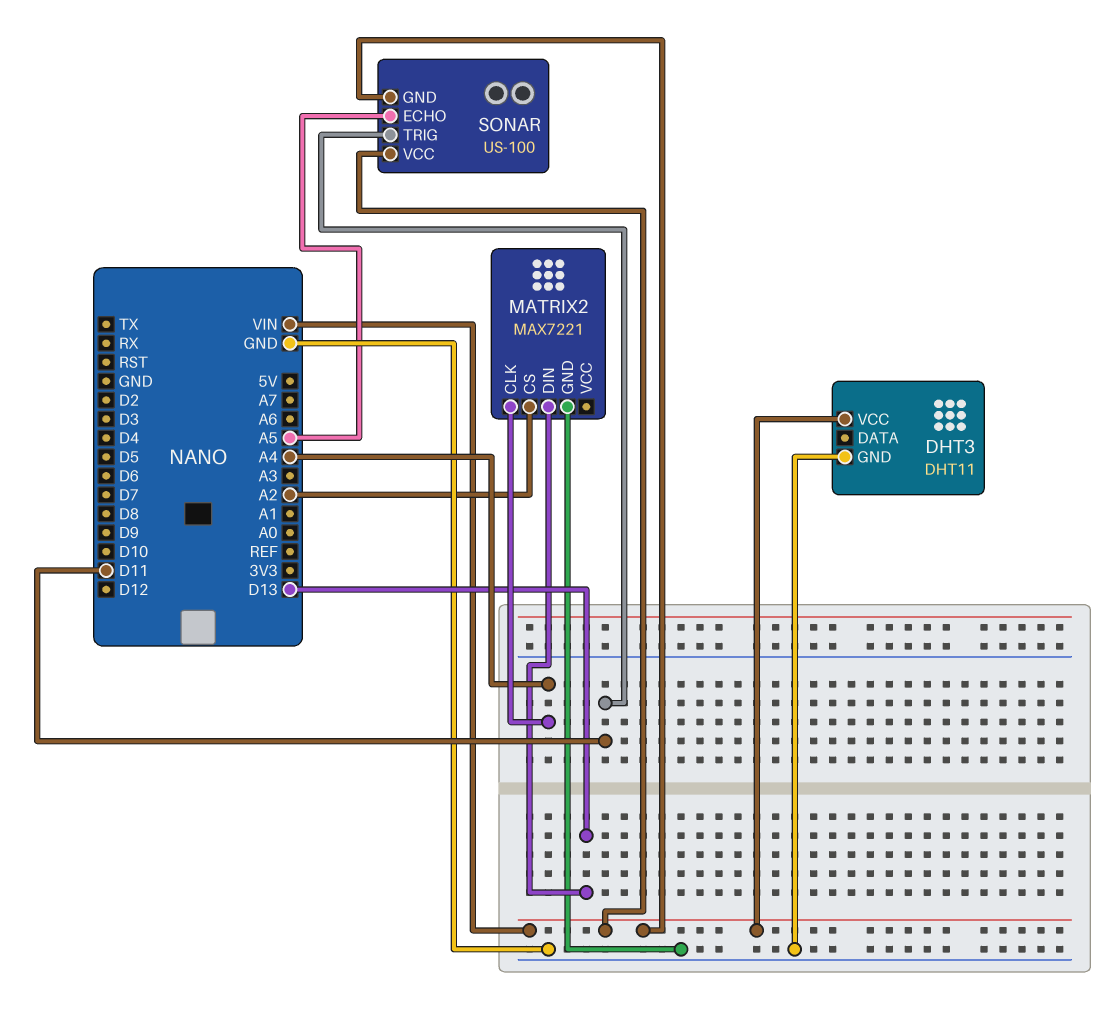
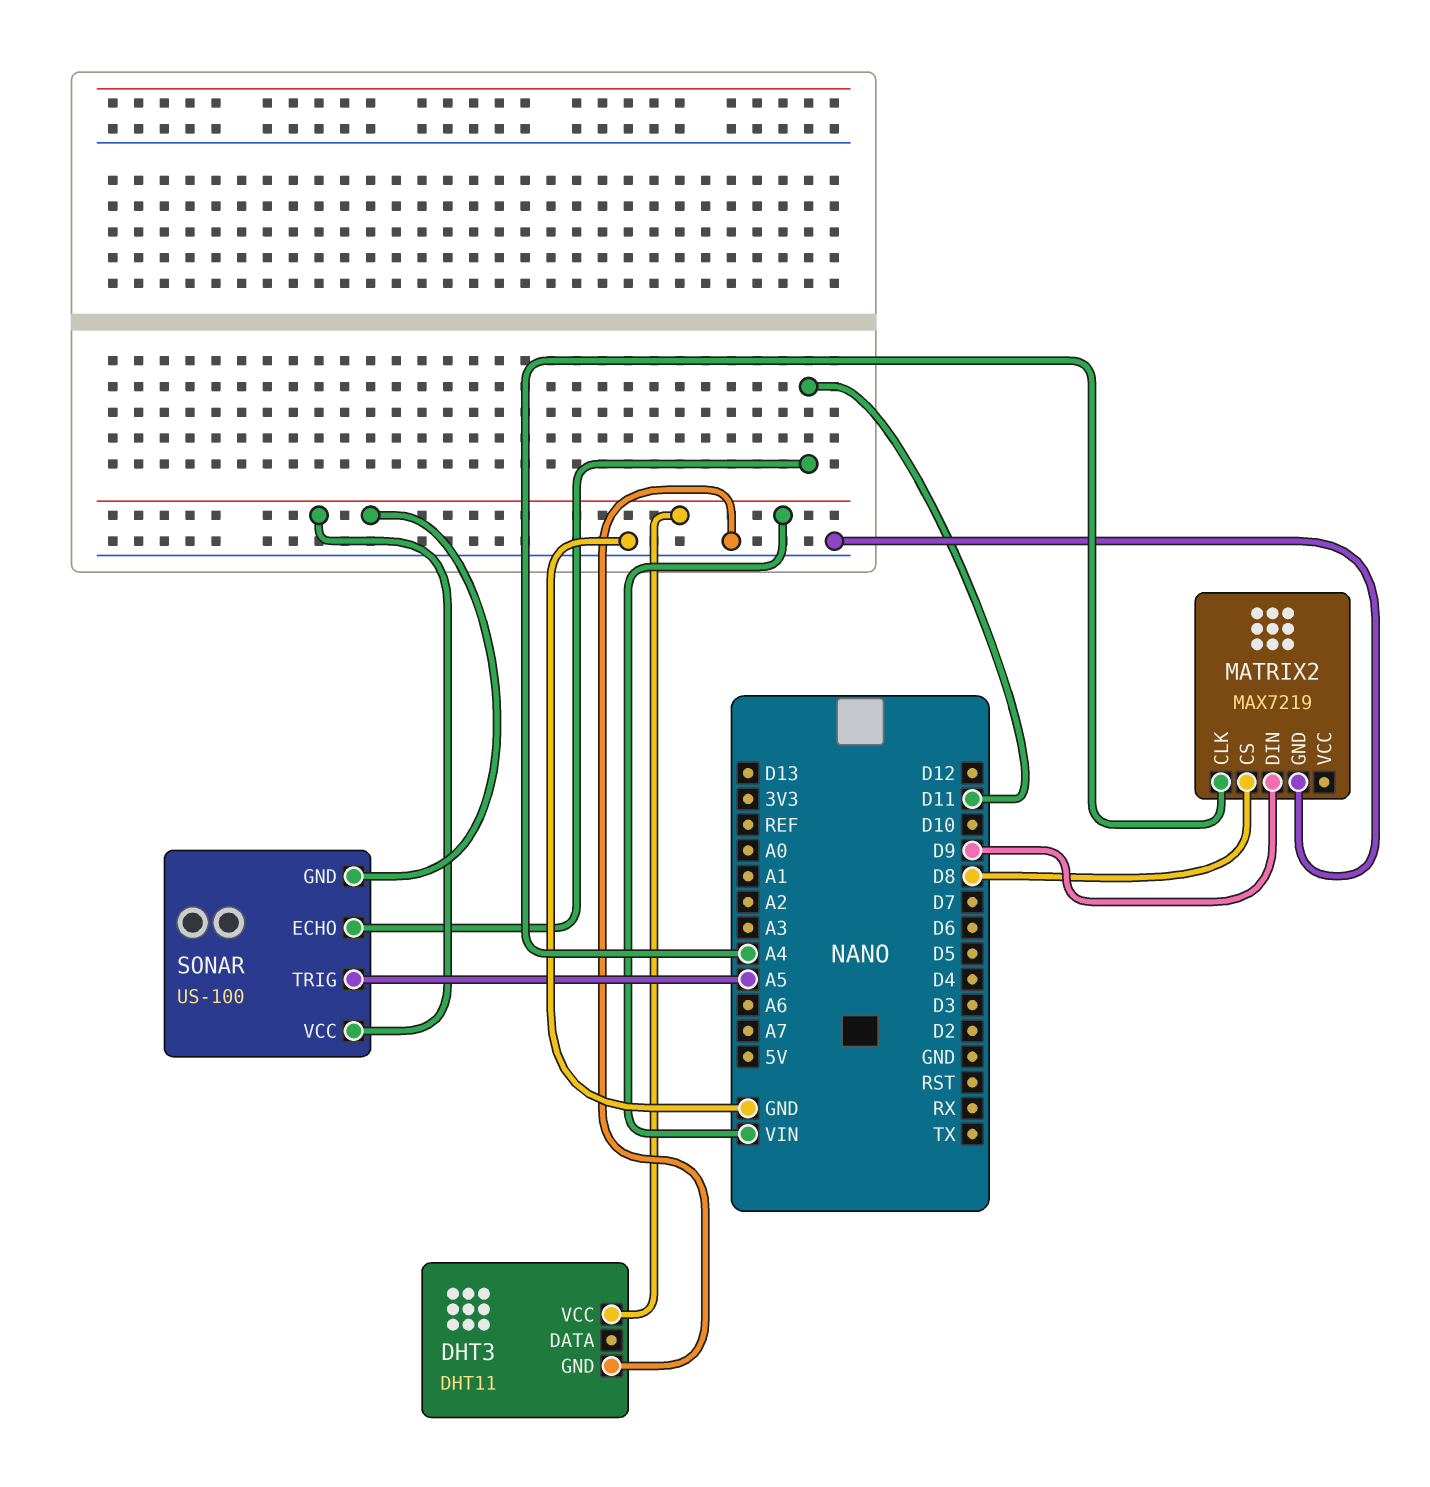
MATRIX2: MAX7221 -> MAX7219
MATRIX2 pin CS: A2 -> D8
MATRIX2 pin DIN: D13 -> D9
SONAR pin ECHO: A5 -> D11
SONAR pin TRIG: D11 -> A5

